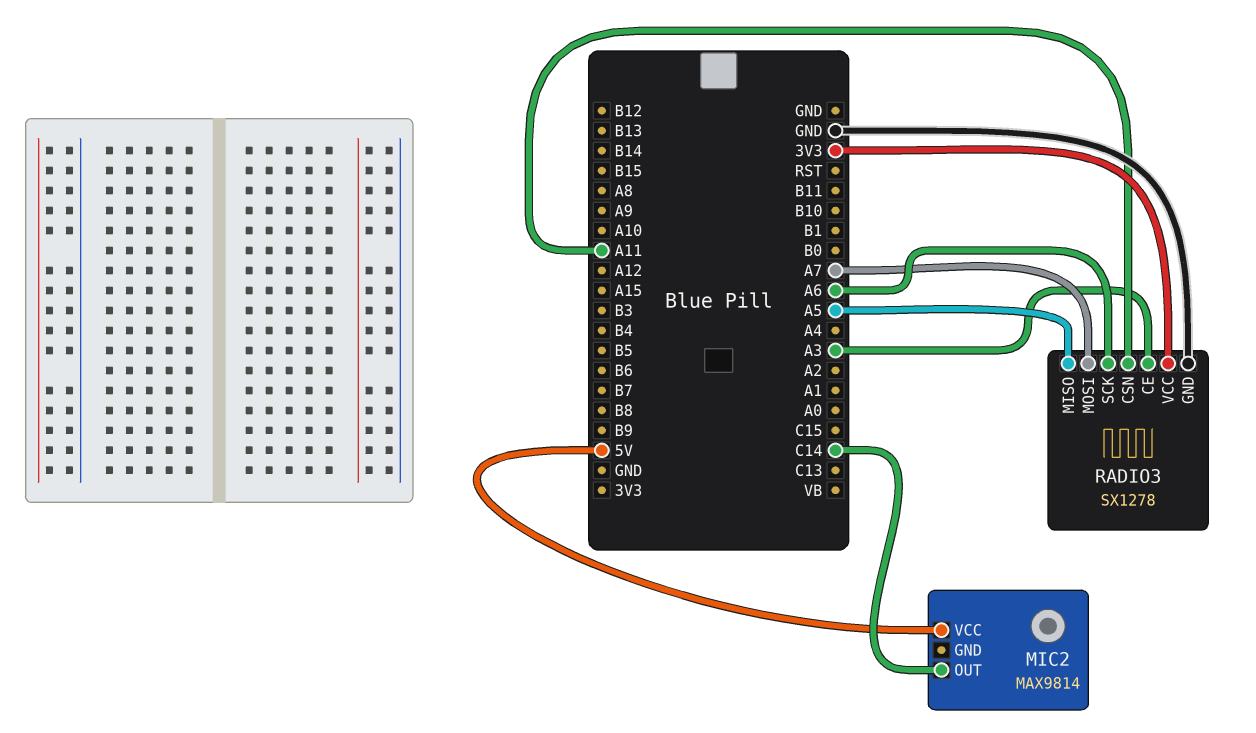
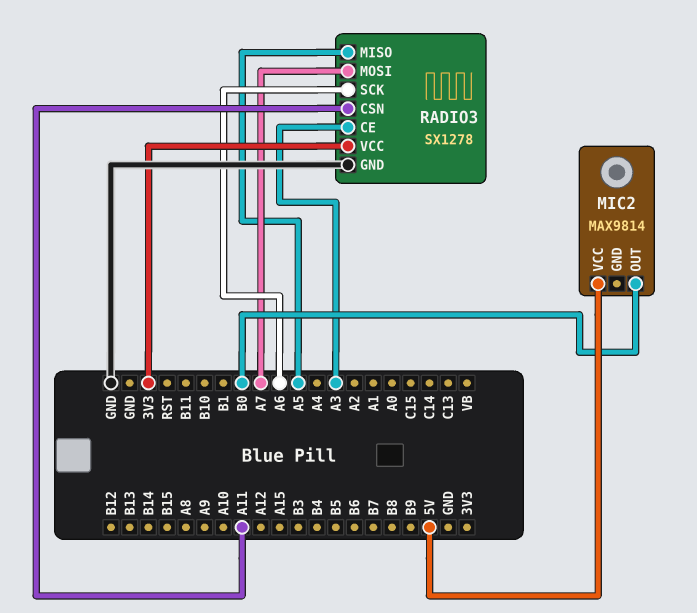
MIC2 pin OUT: C14 -> B0

